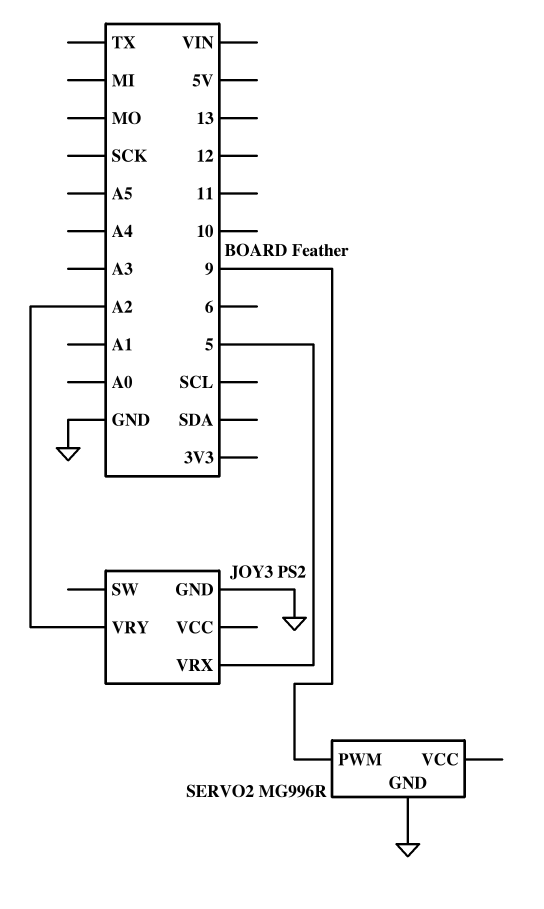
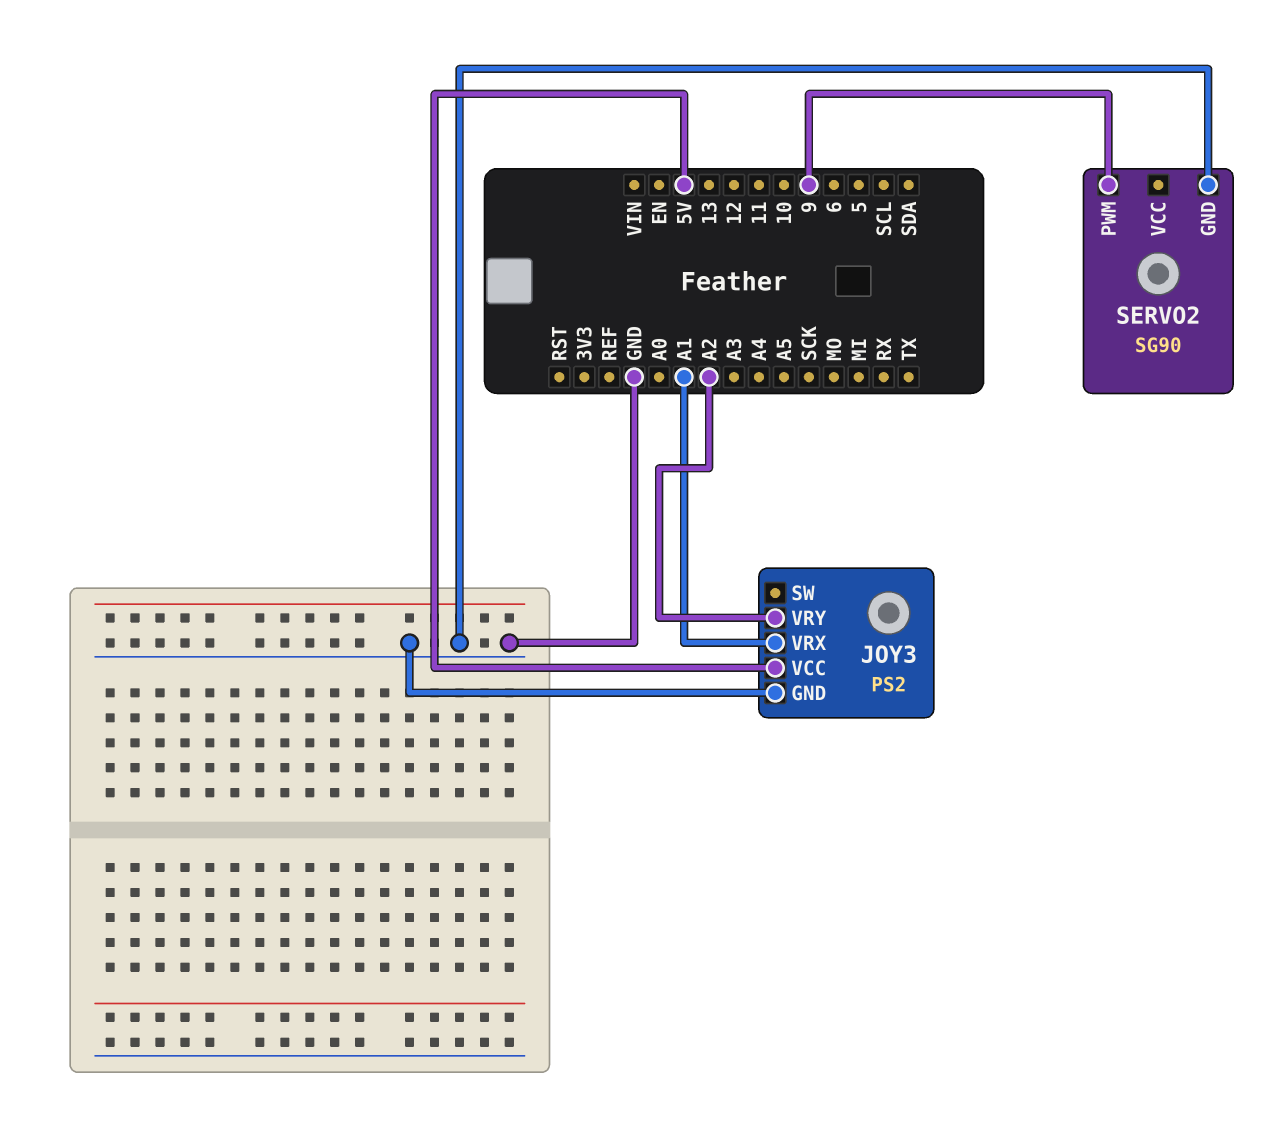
JOY3 pin VCC: none -> 5V
JOY3 pin VRX: 5 -> A1
SERVO2: MG996R -> SG90

